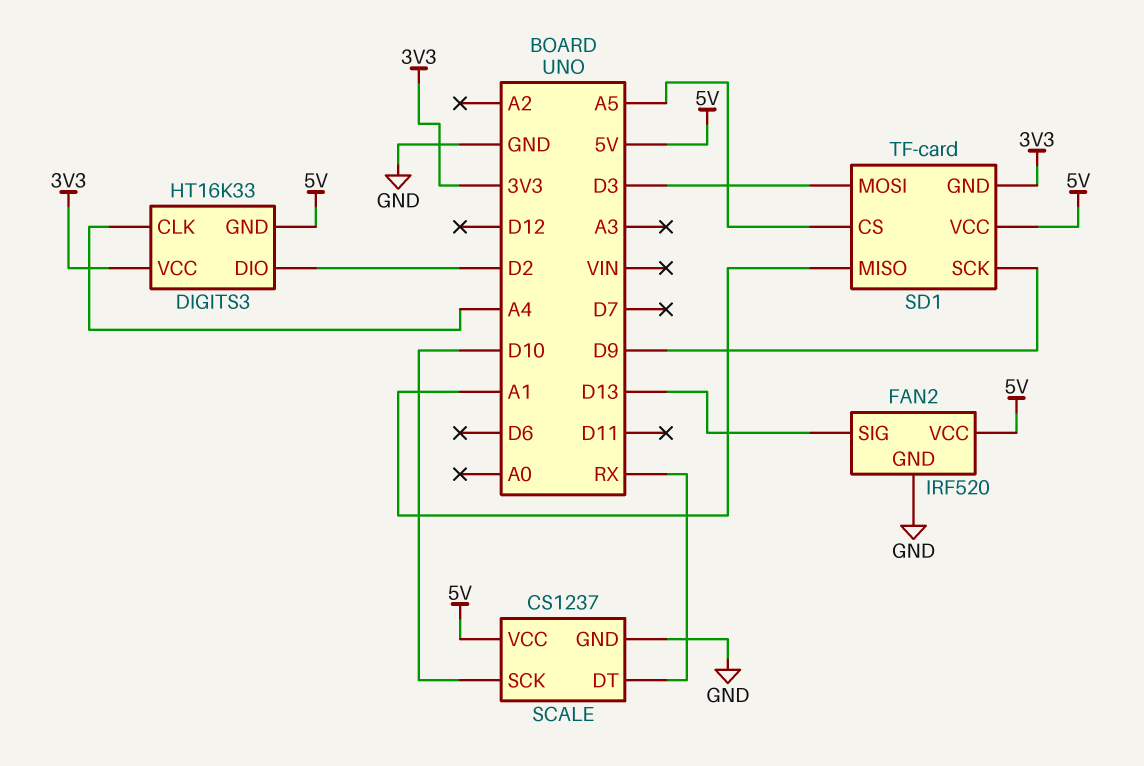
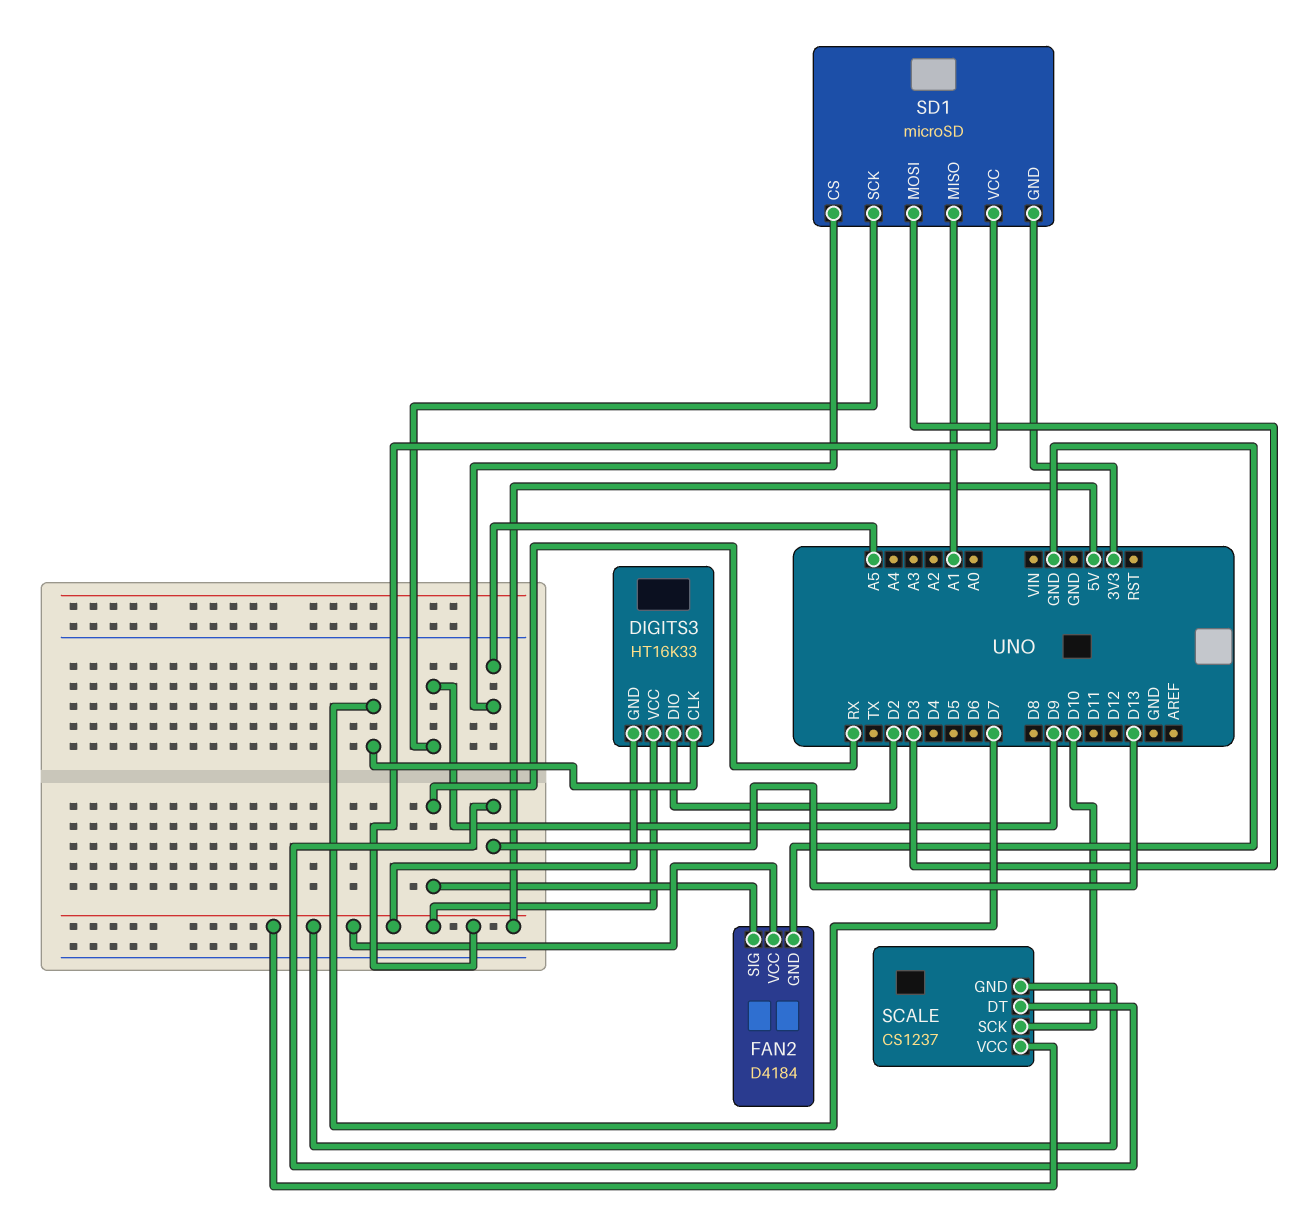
DIGITS3 pin CLK: A4 -> D7
DIGITS3 pin VCC: 3V3 -> 5V
FAN2: IRF520 -> D4184
FAN2 pin SIG: D13 -> RX
SCALE pin DT: RX -> D13
SCALE pin GND: GND -> 5V
SD1: TF-card -> microSD

